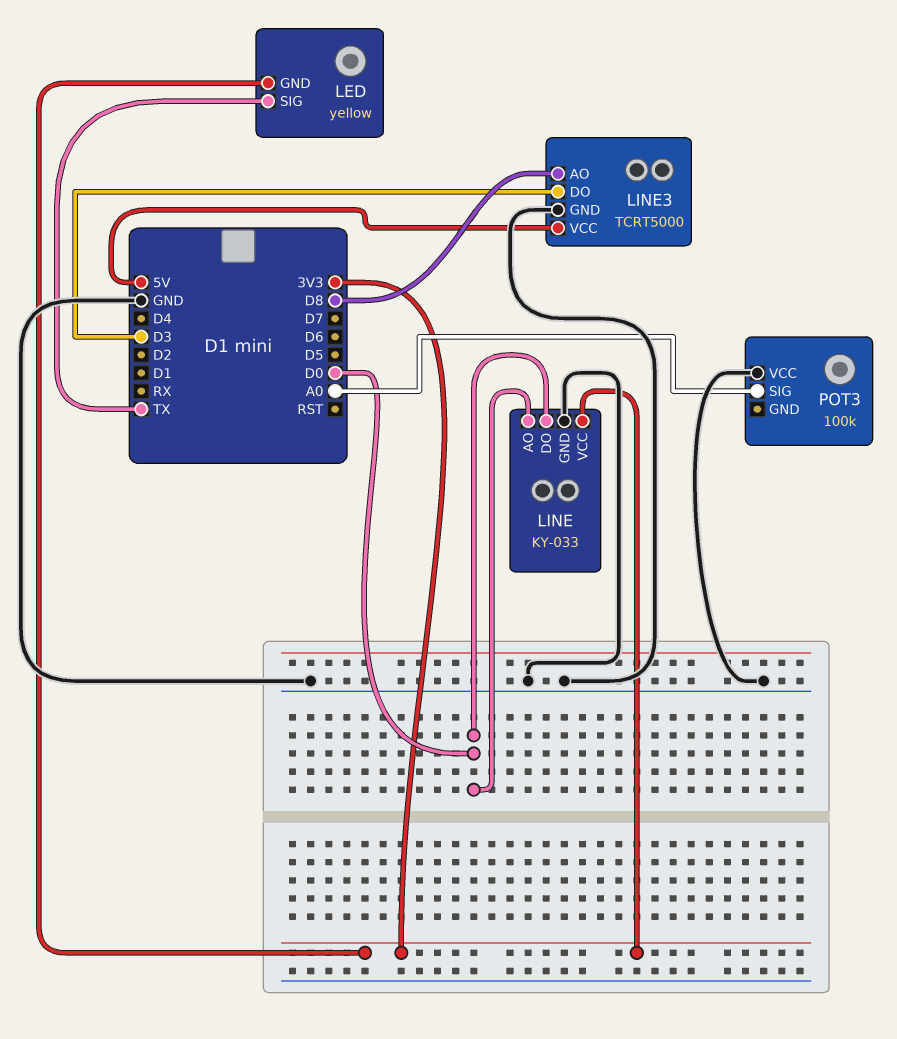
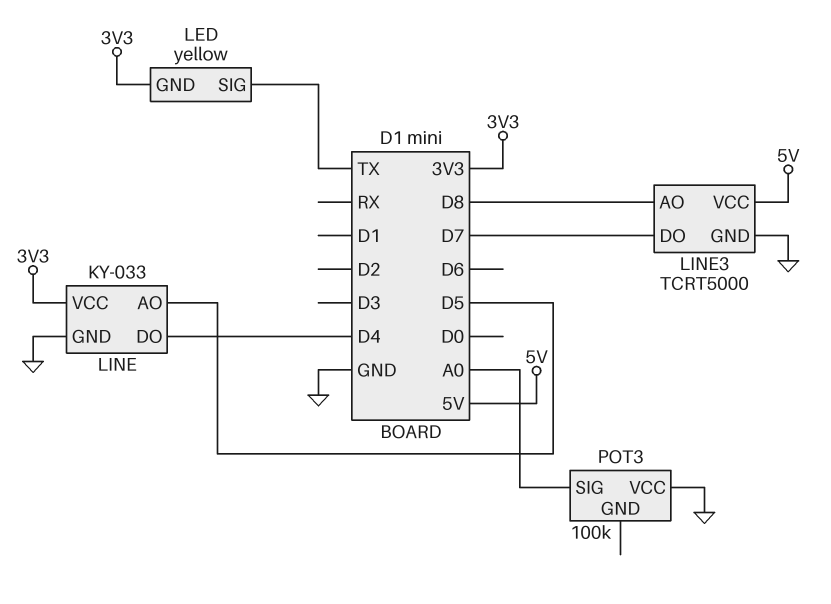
LINE pin AO: D0 -> D5
LINE pin DO: D0 -> D4
LINE3 pin DO: D3 -> D7

